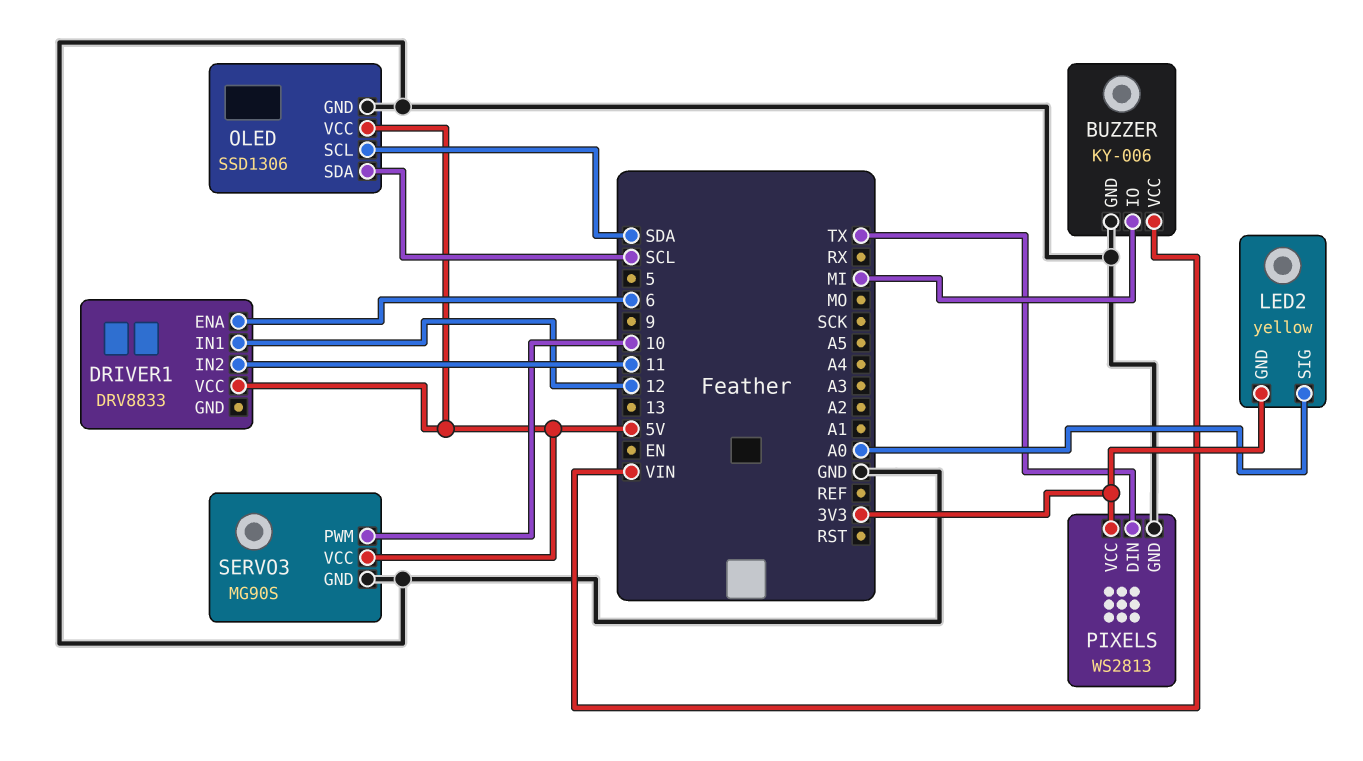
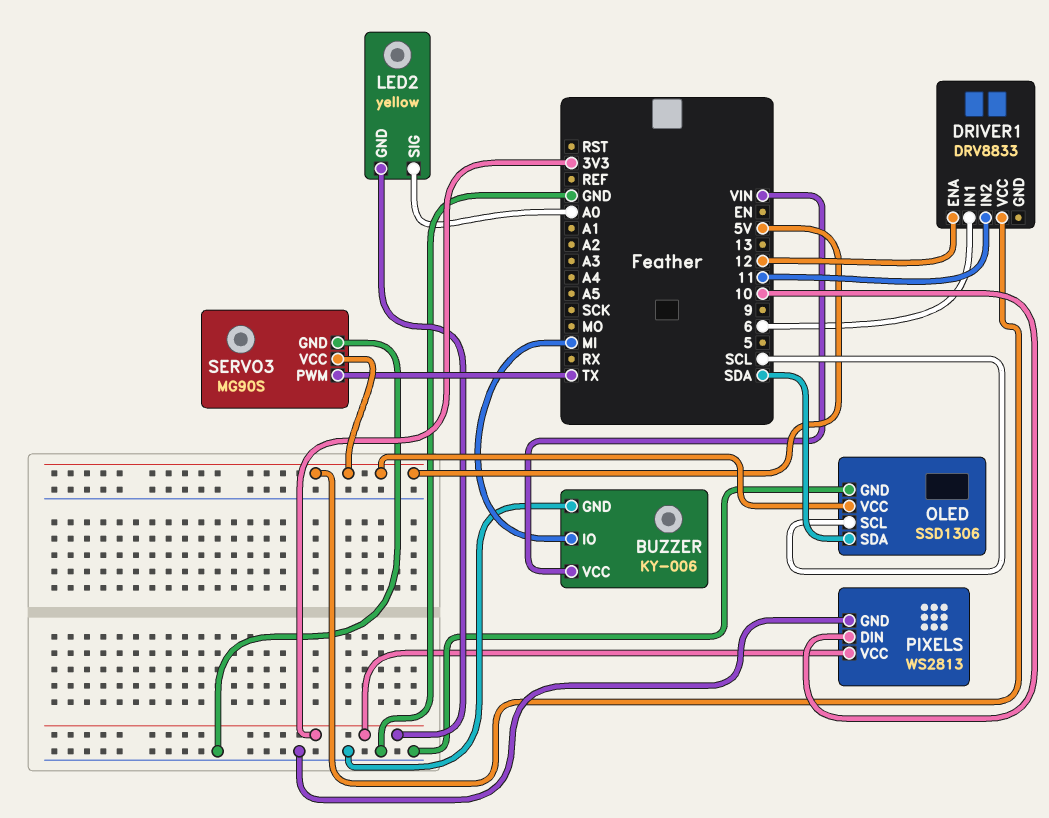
DRIVER1 pin ENA: 6 -> 12
DRIVER1 pin IN1: 12 -> 6
OLED pin SCL: SDA -> SCL
OLED pin SDA: SCL -> SDA
PIXELS pin DIN: TX -> 10
SERVO3 pin PWM: 10 -> TX

